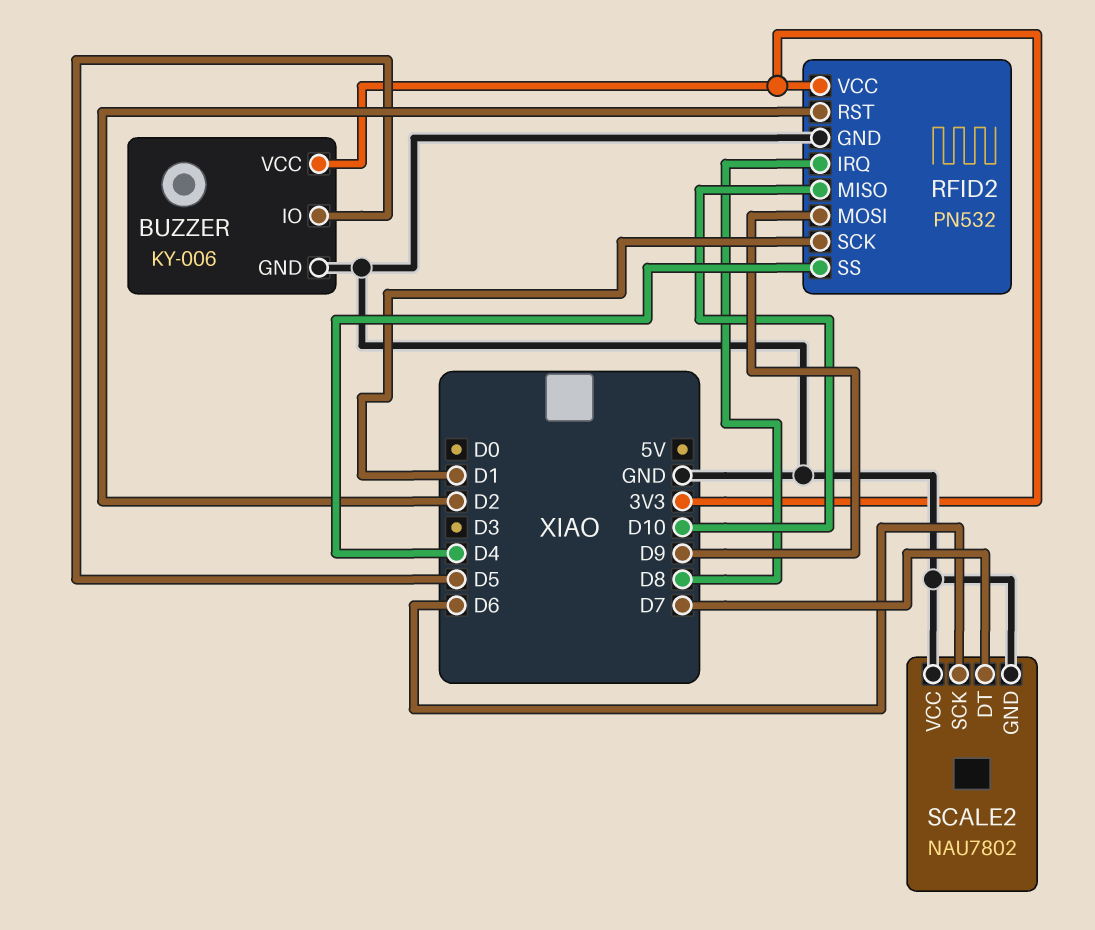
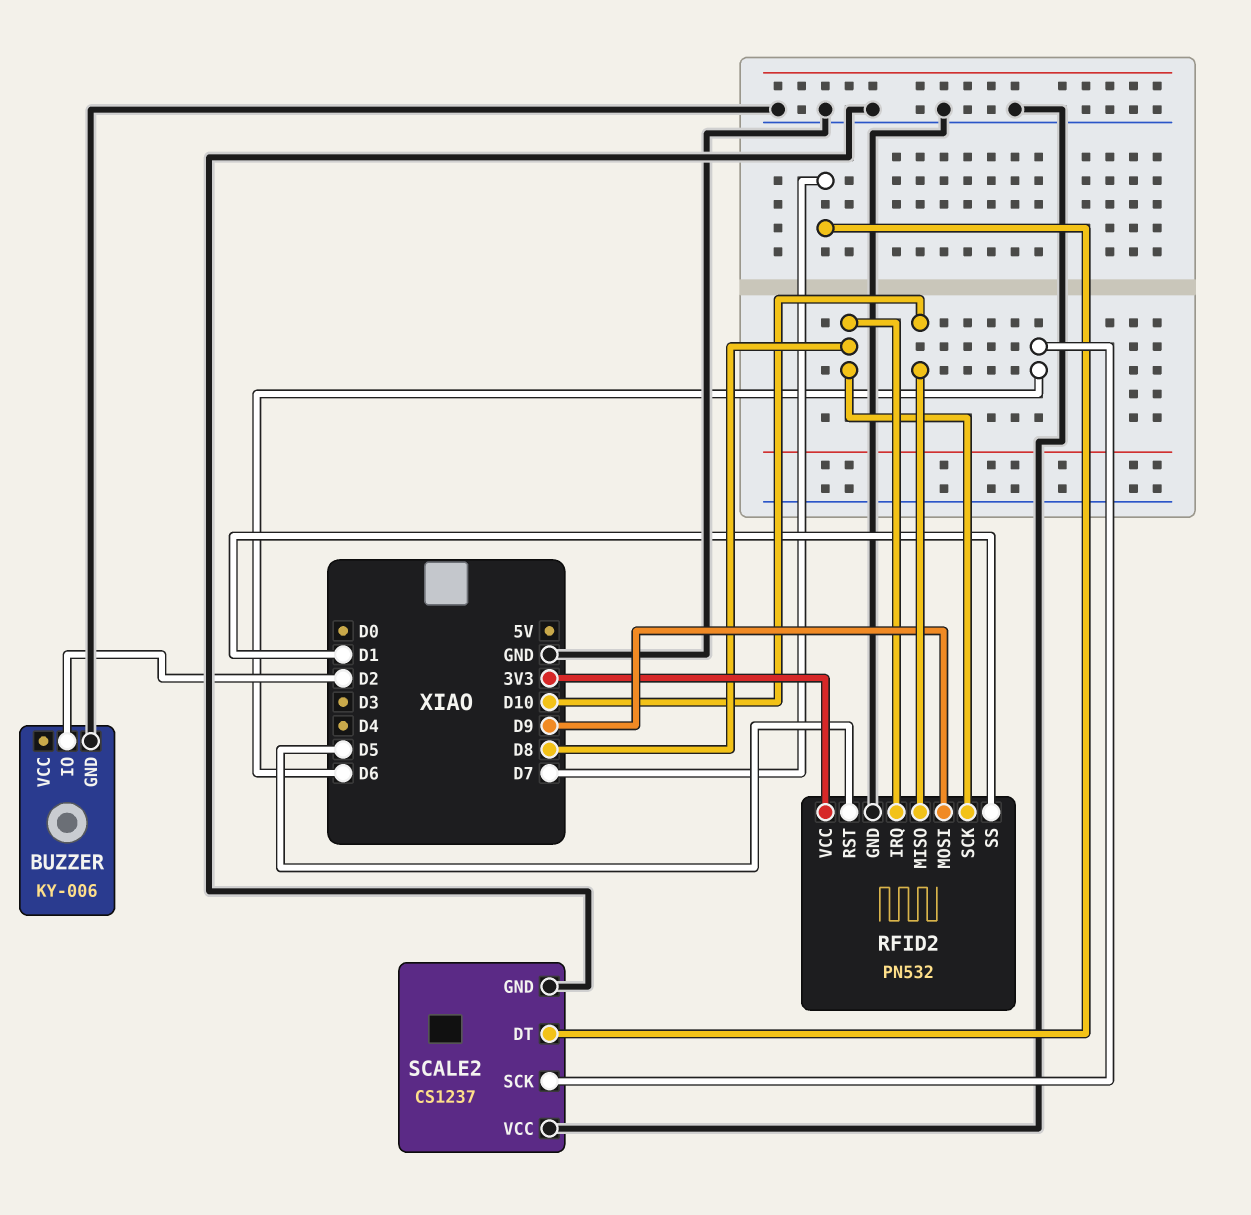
BUZZER pin IO: D5 -> D2
BUZZER pin VCC: 3V3 -> none
RFID2 pin RST: D2 -> D5
RFID2 pin SCK: D1 -> D8
RFID2 pin SS: D4 -> D1
SCALE2: NAU7802 -> CS1237

